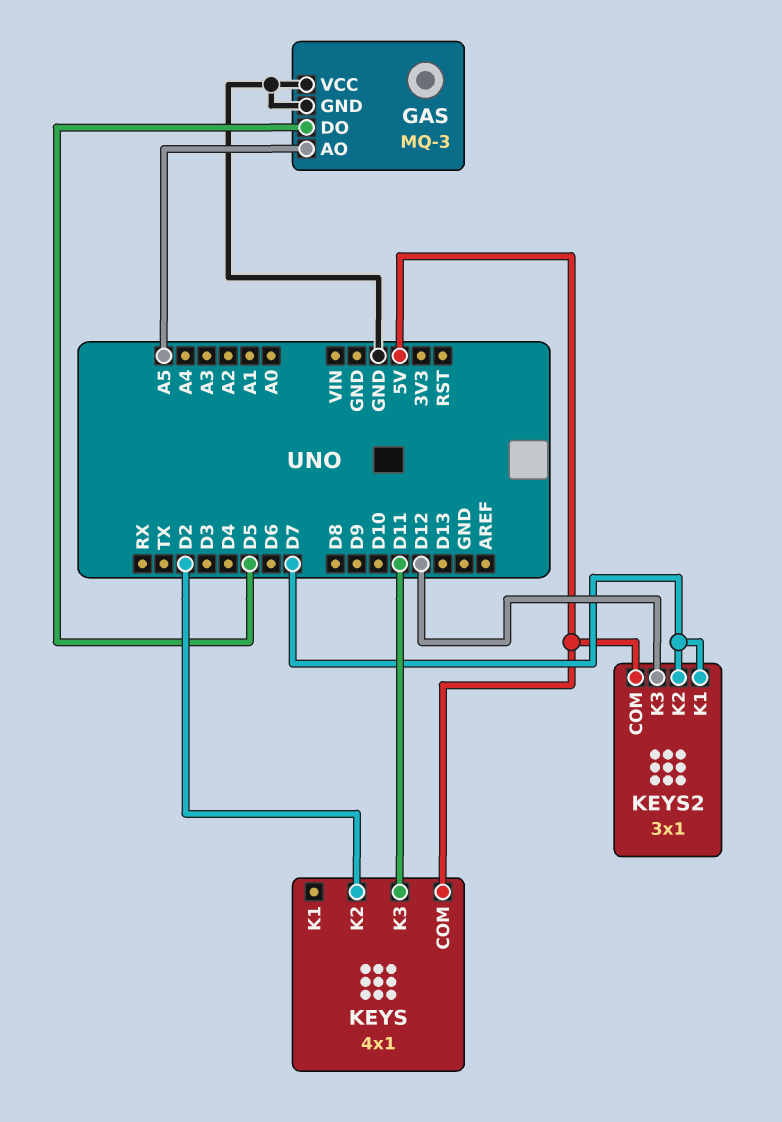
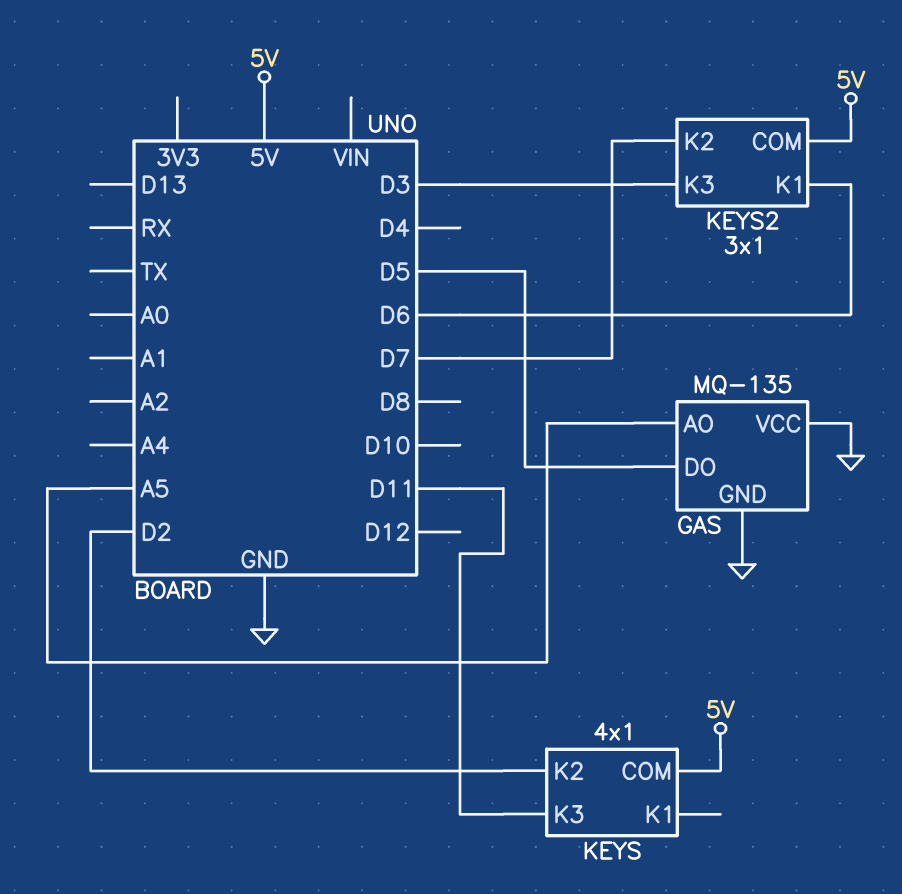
GAS: MQ-3 -> MQ-135
KEYS2 pin K1: D7 -> D6
KEYS2 pin K3: D12 -> D3

